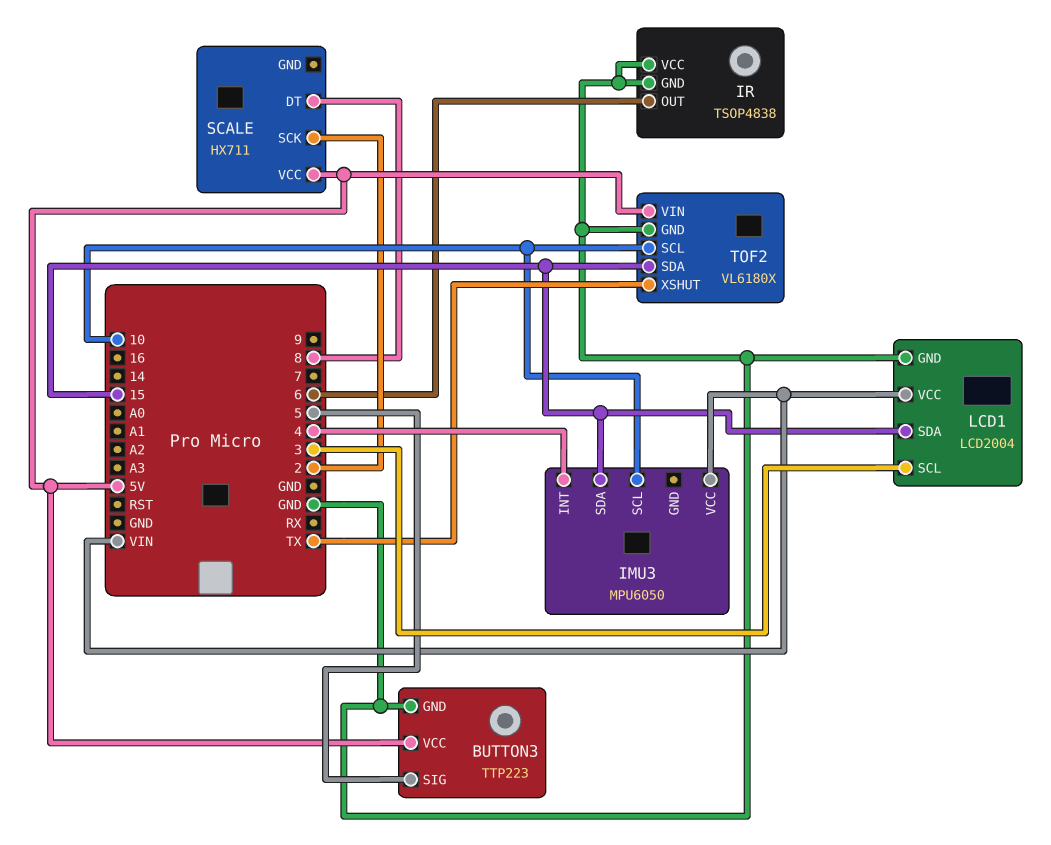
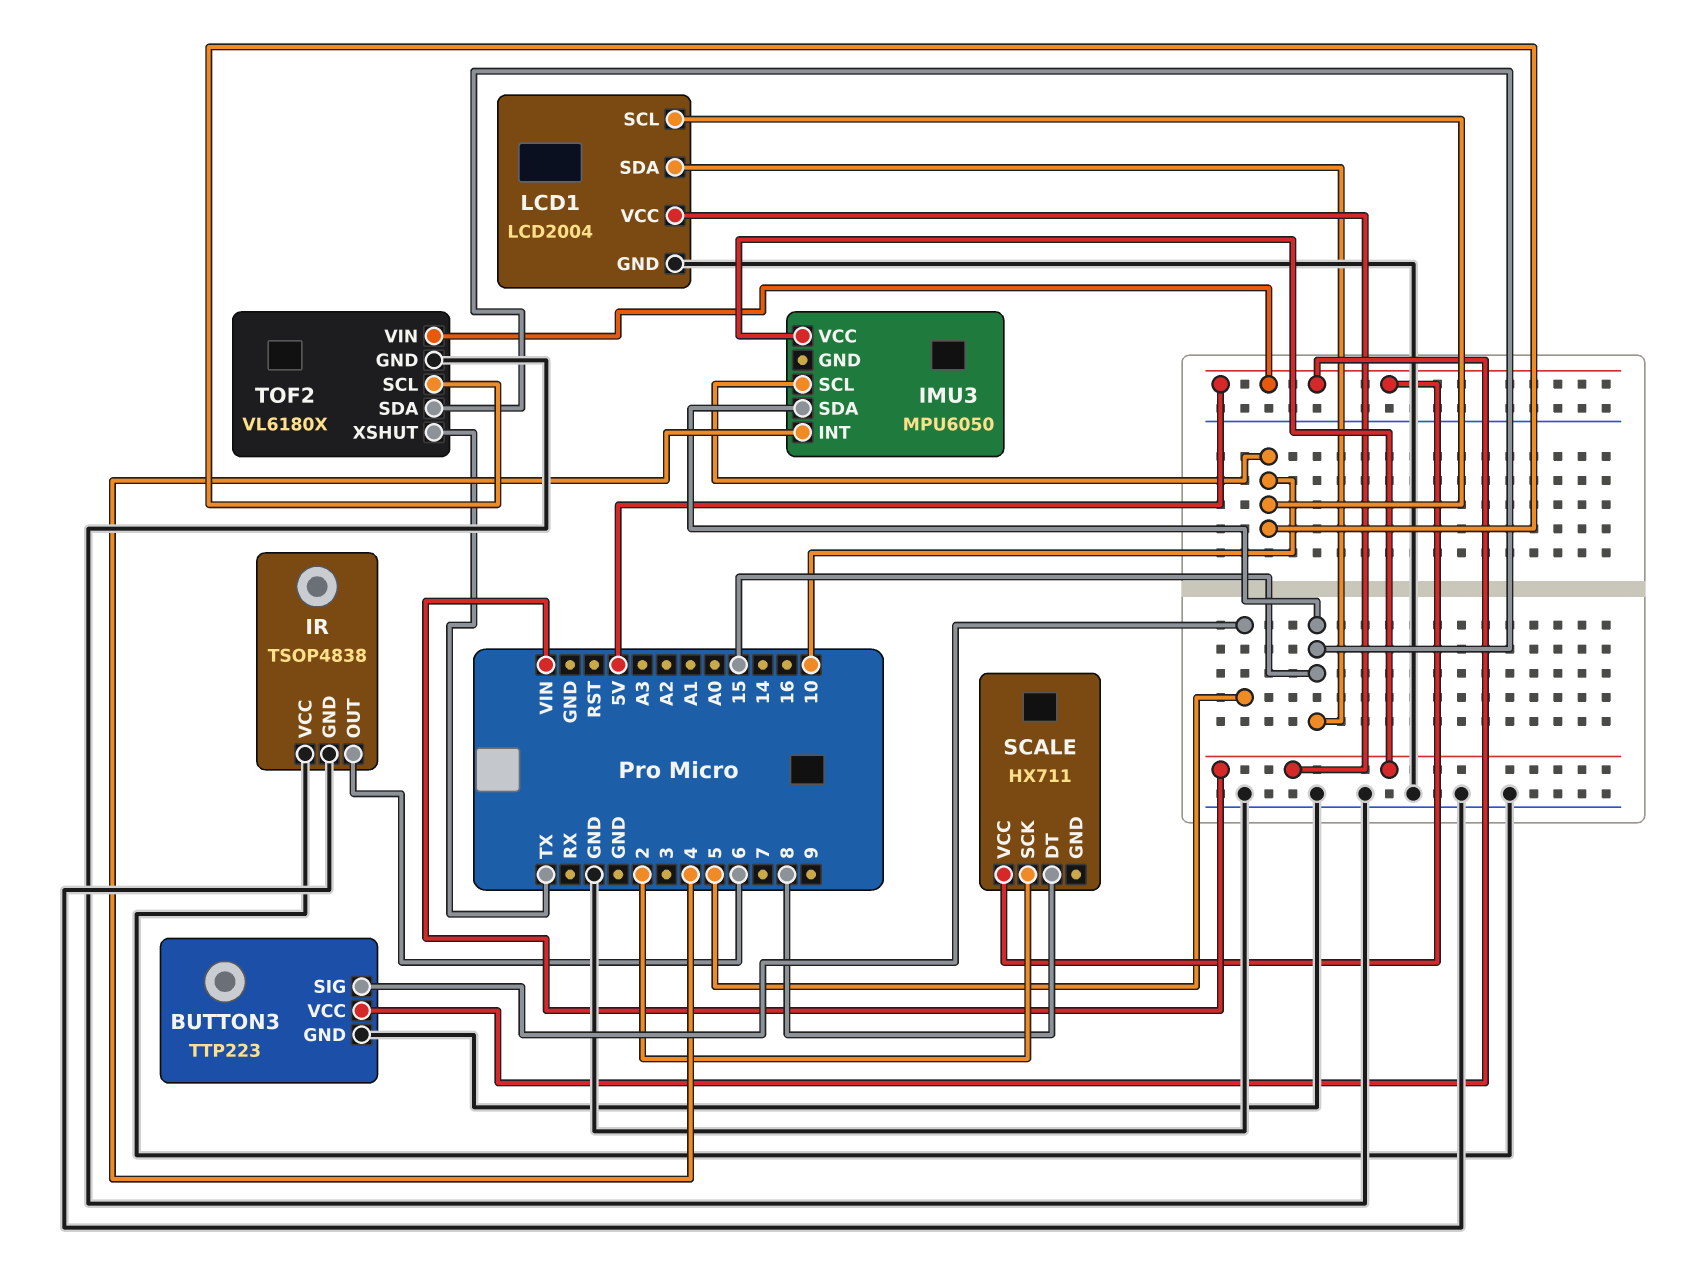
LCD1 pin SCL: 3 -> 10

